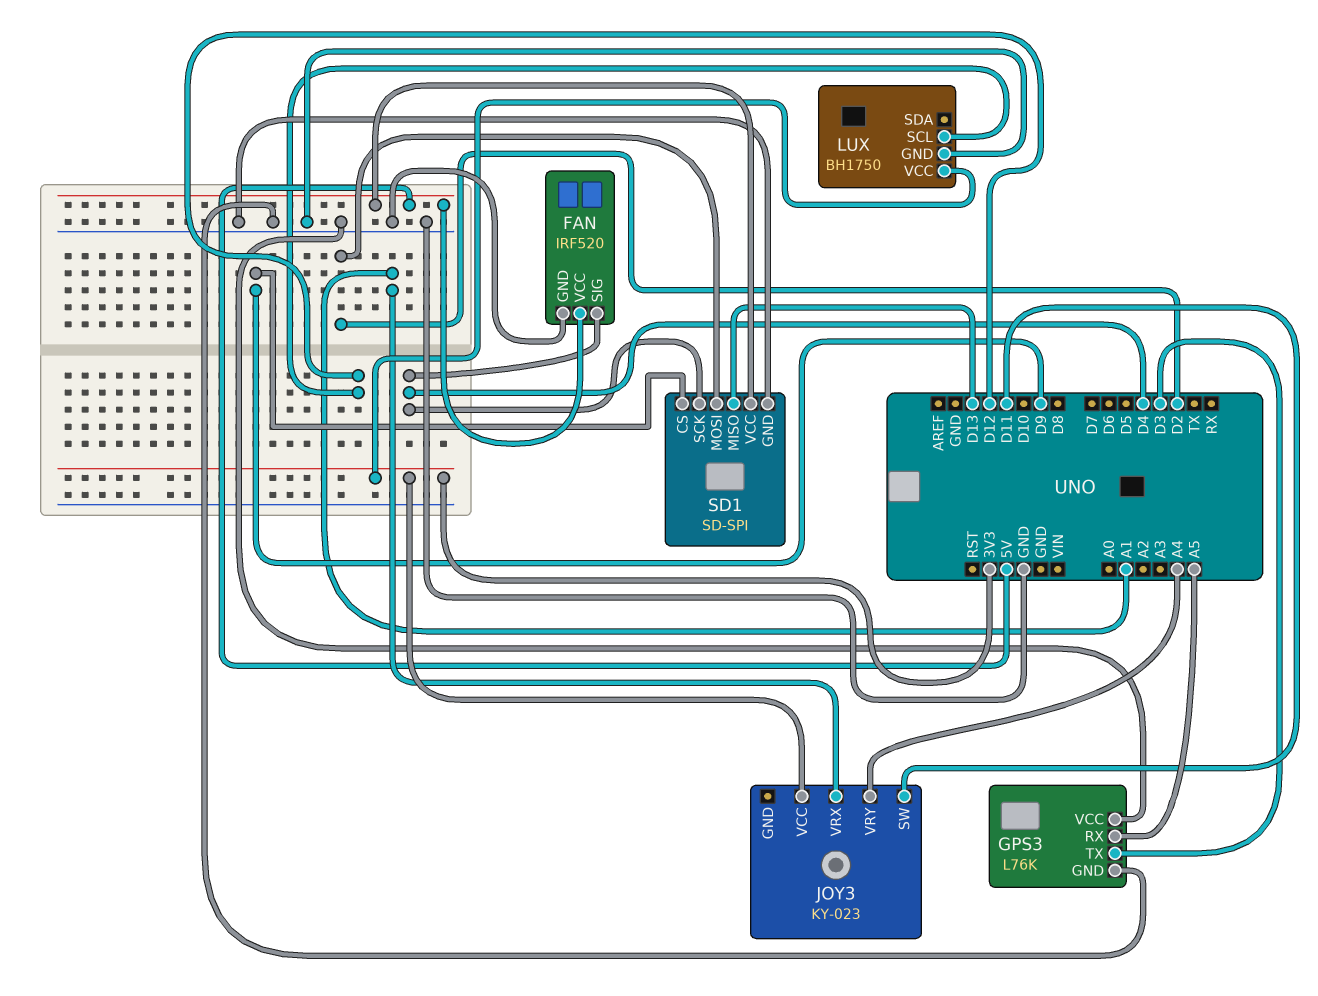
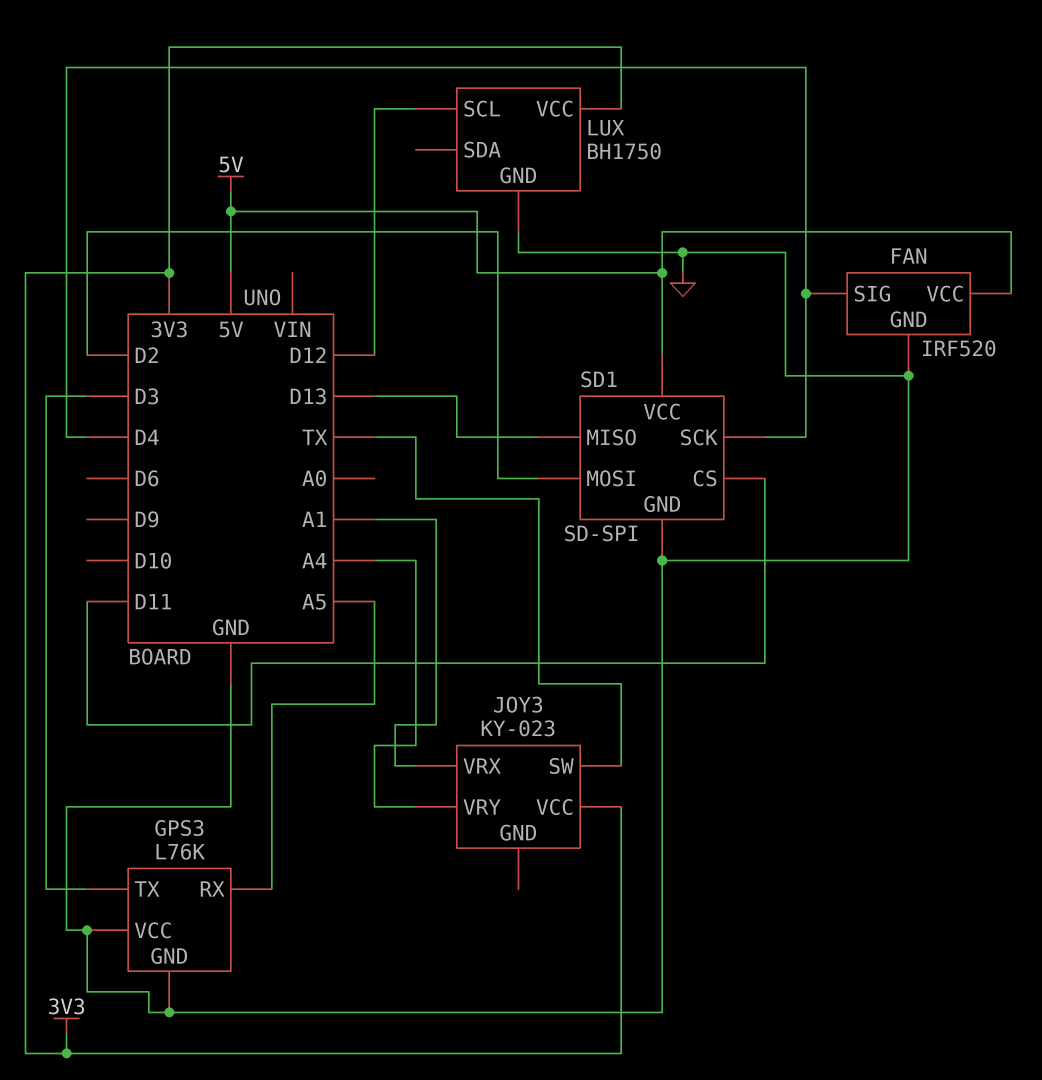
JOY3 pin SW: D11 -> TX
SD1 pin CS: D9 -> D11

